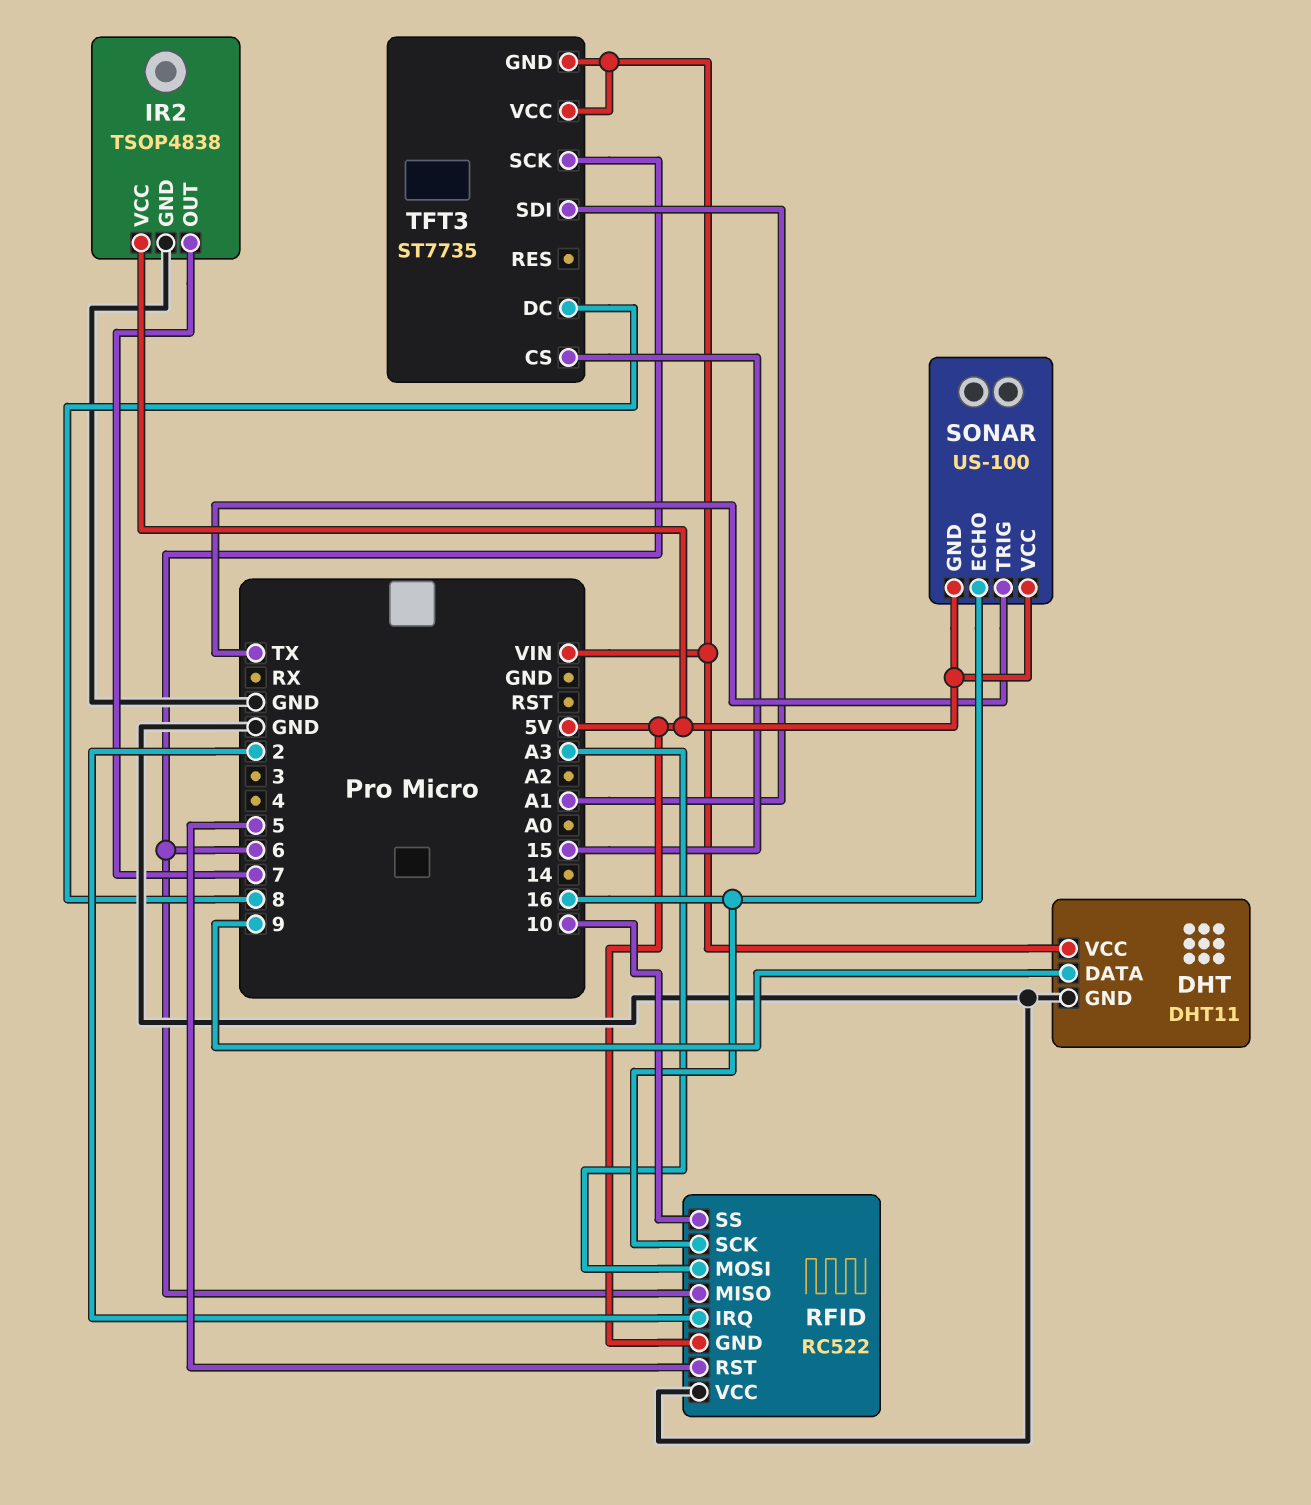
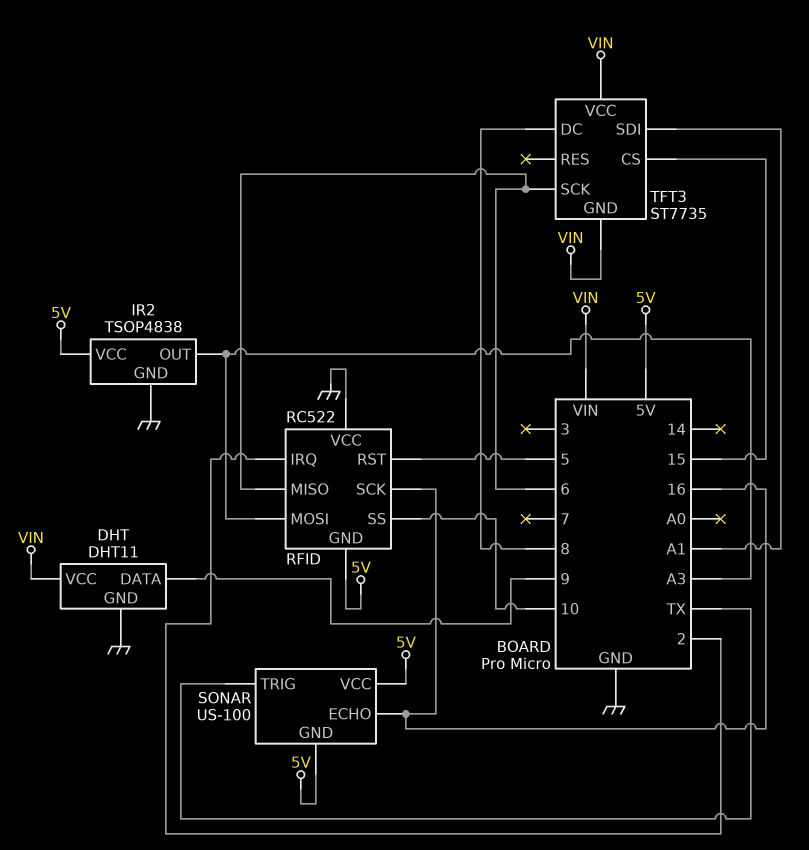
IR2 pin OUT: 7 -> A3

